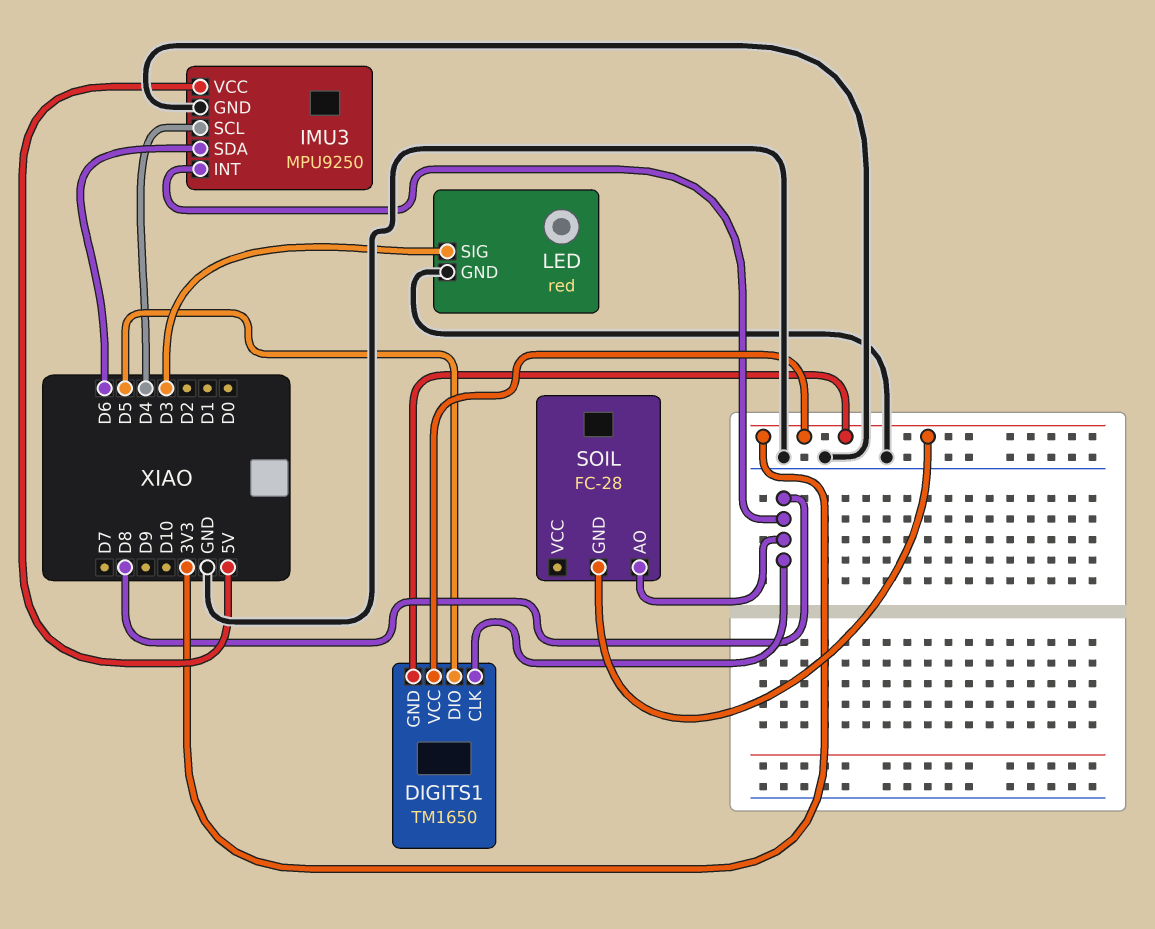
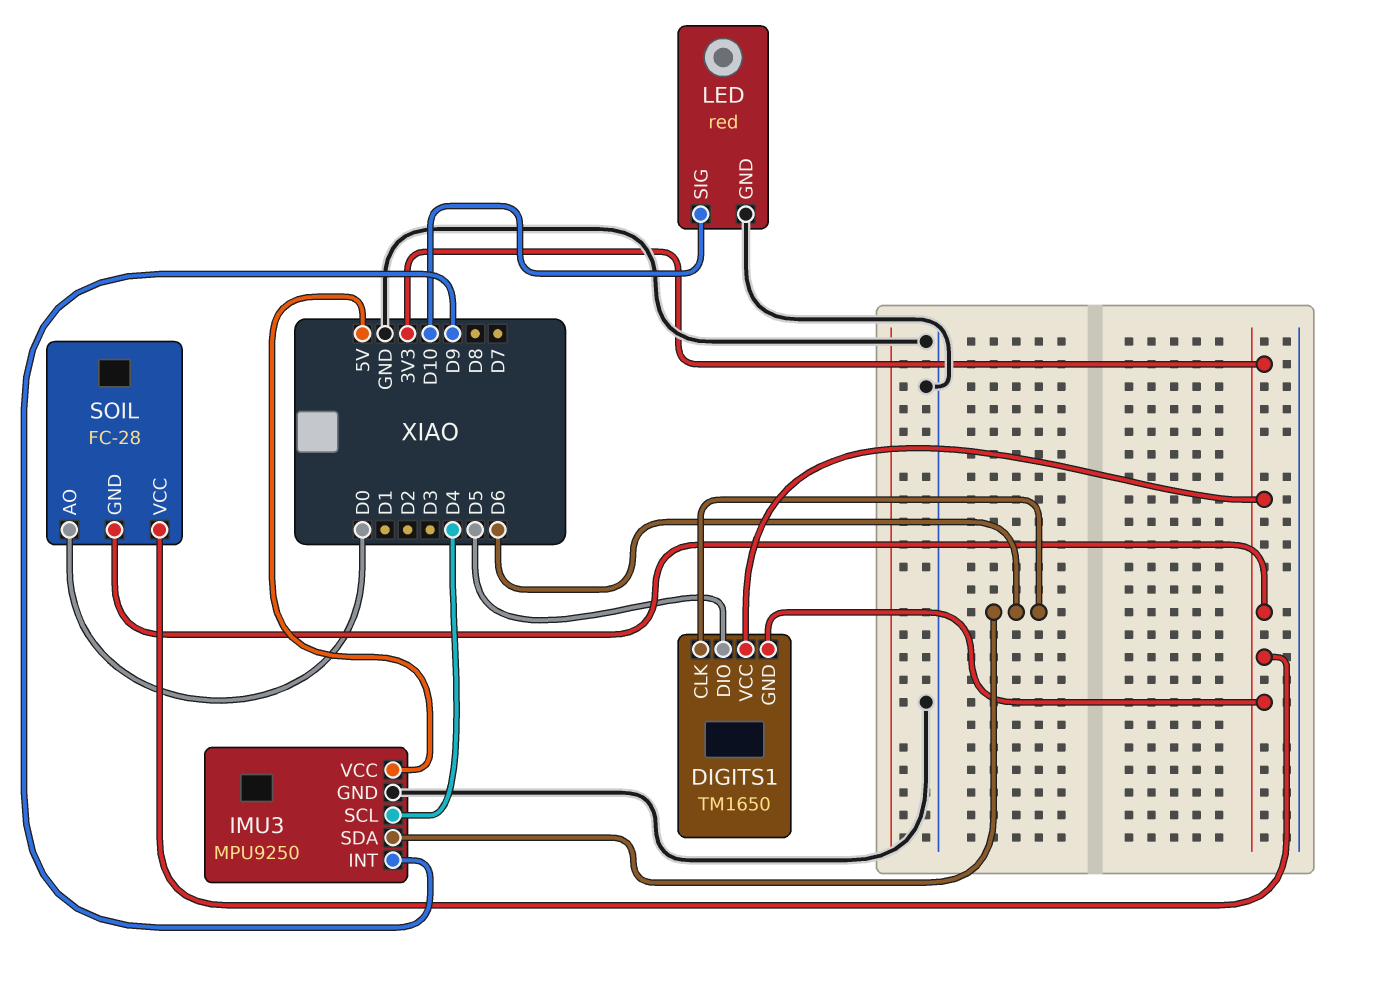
DIGITS1 pin CLK: D8 -> D6
IMU3 pin INT: D8 -> D9
LED pin SIG: D3 -> D10
SOIL pin AO: D8 -> D0
SOIL pin VCC: none -> 3V3

